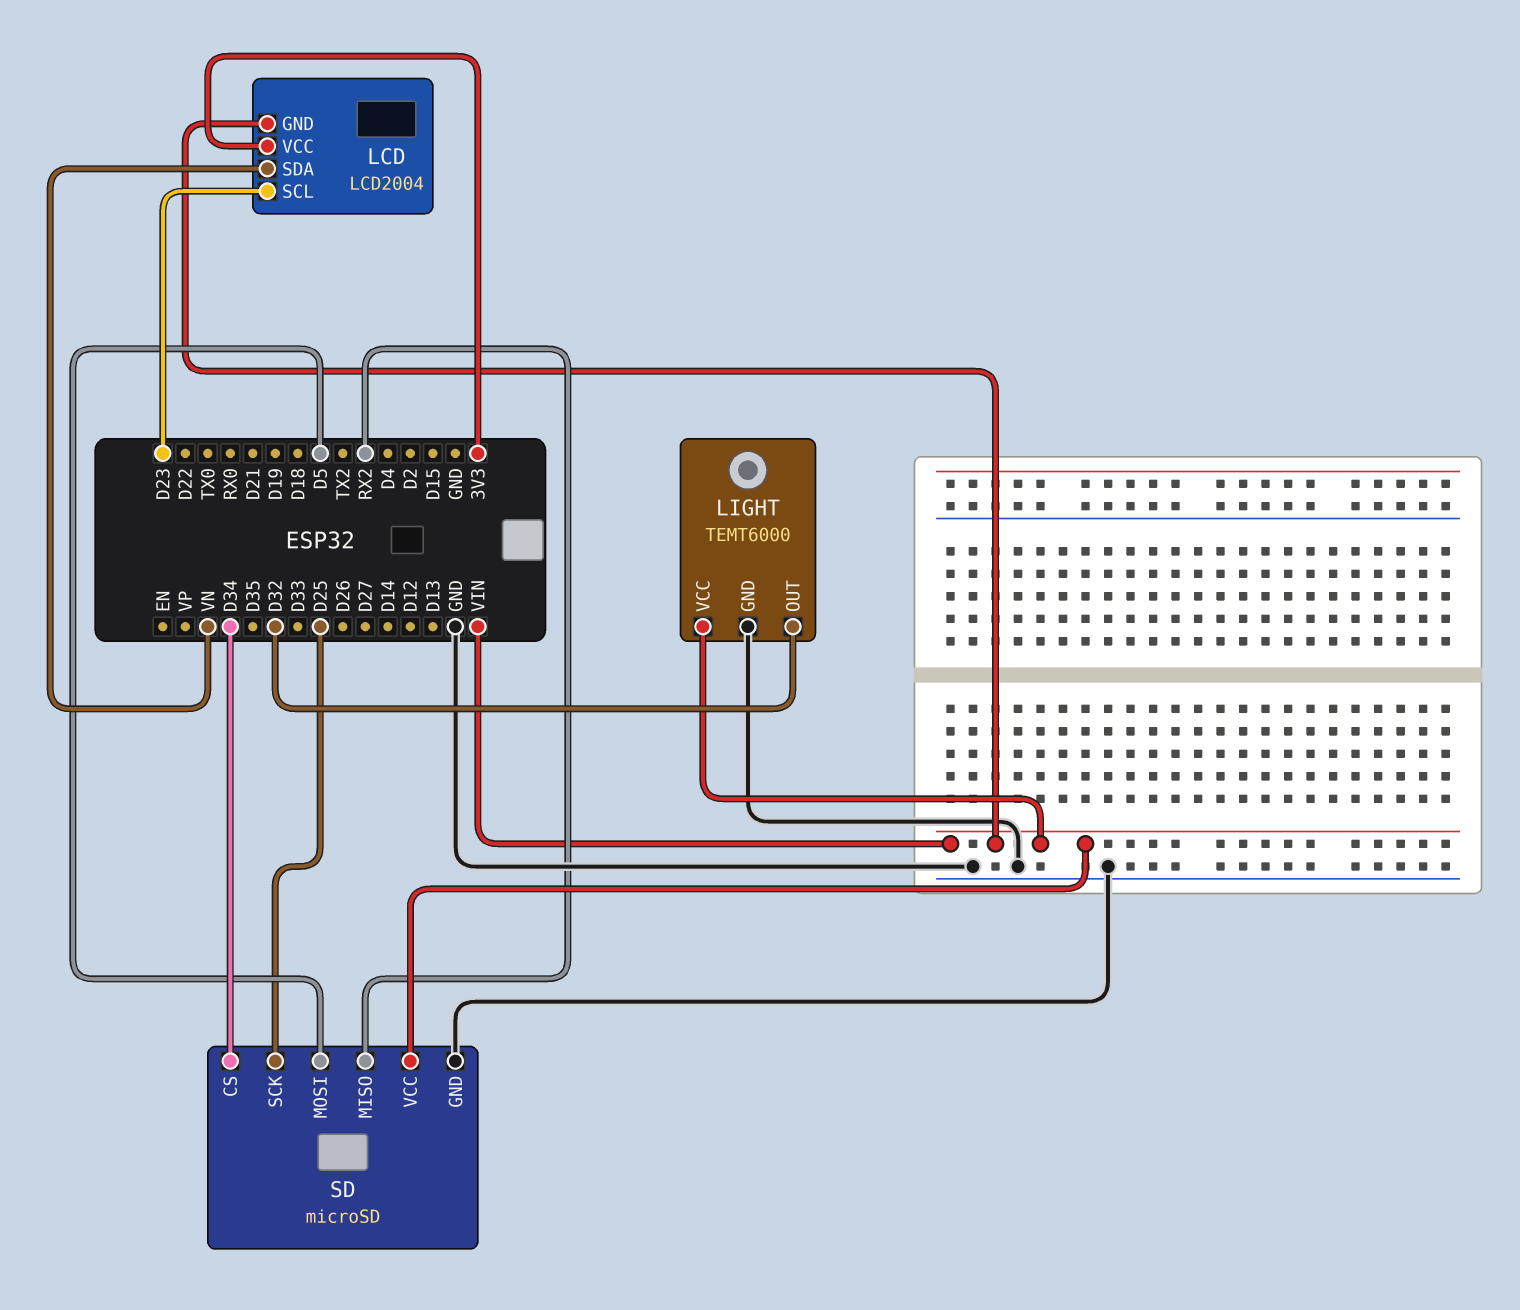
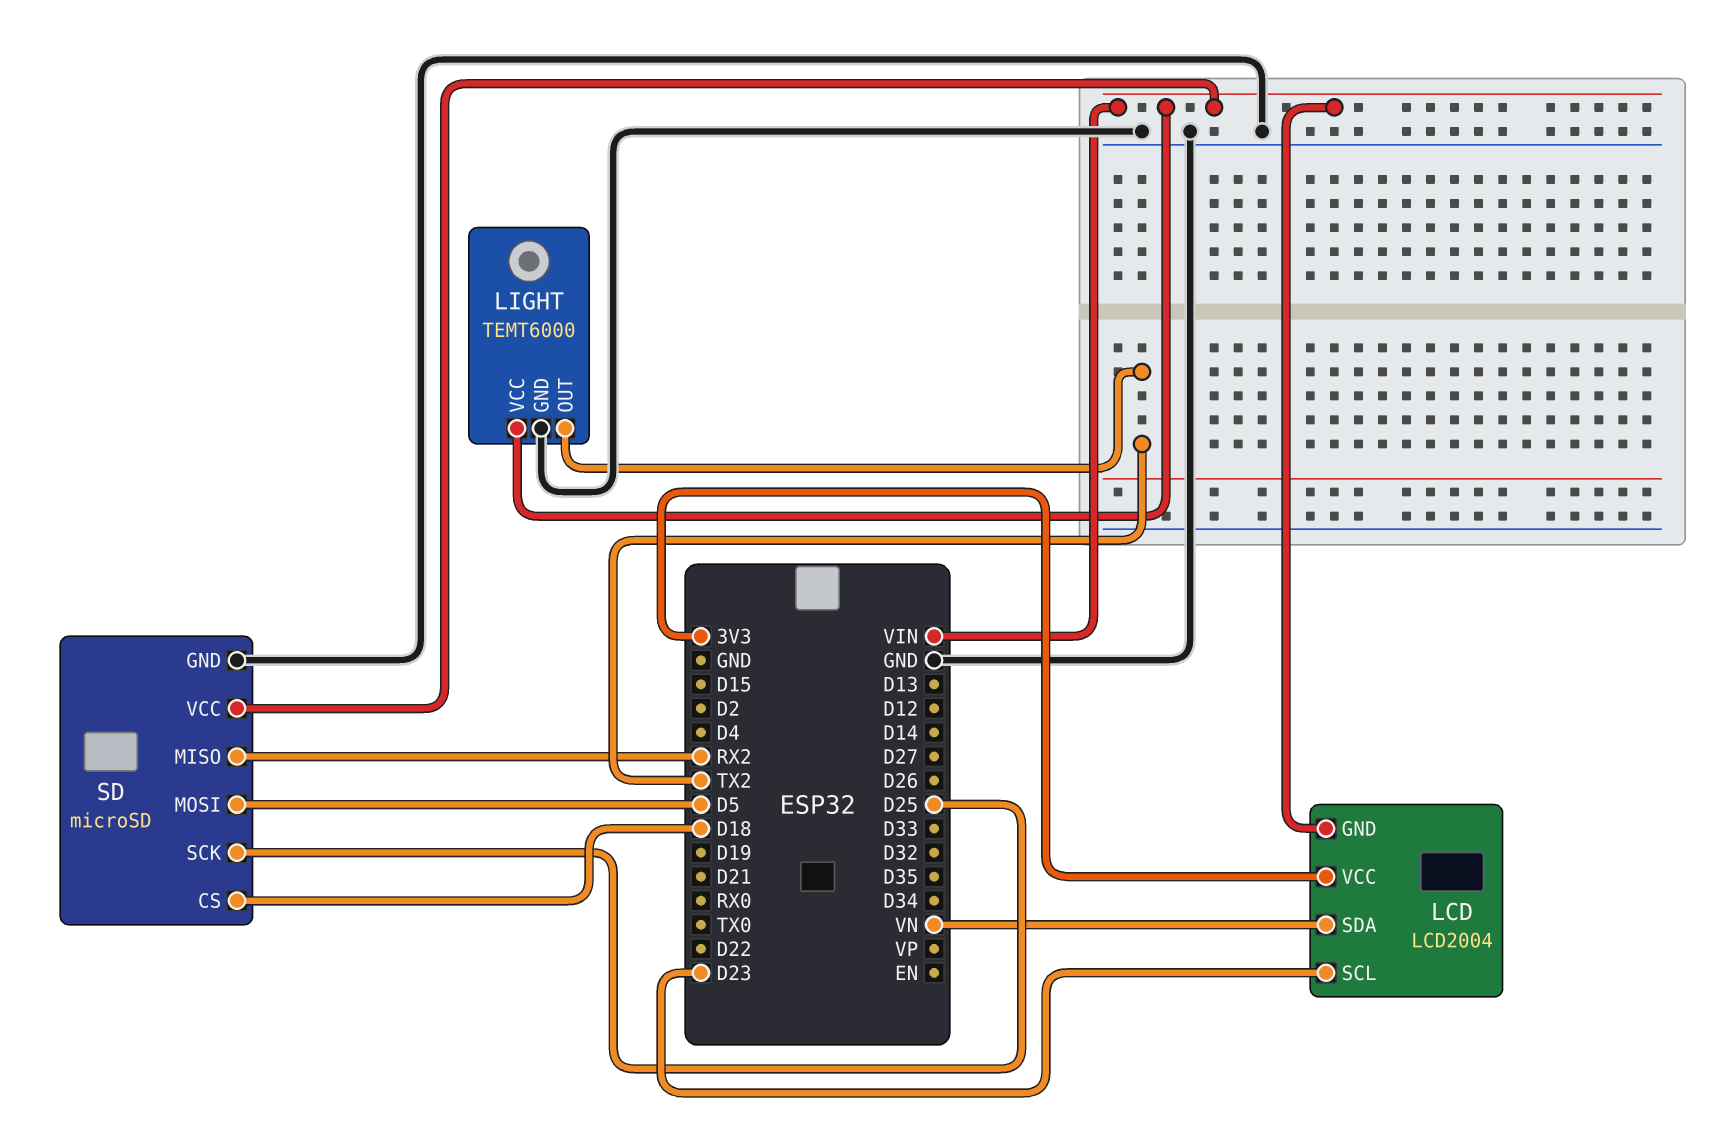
LIGHT pin OUT: D32 -> TX2
SD pin CS: D34 -> D18

